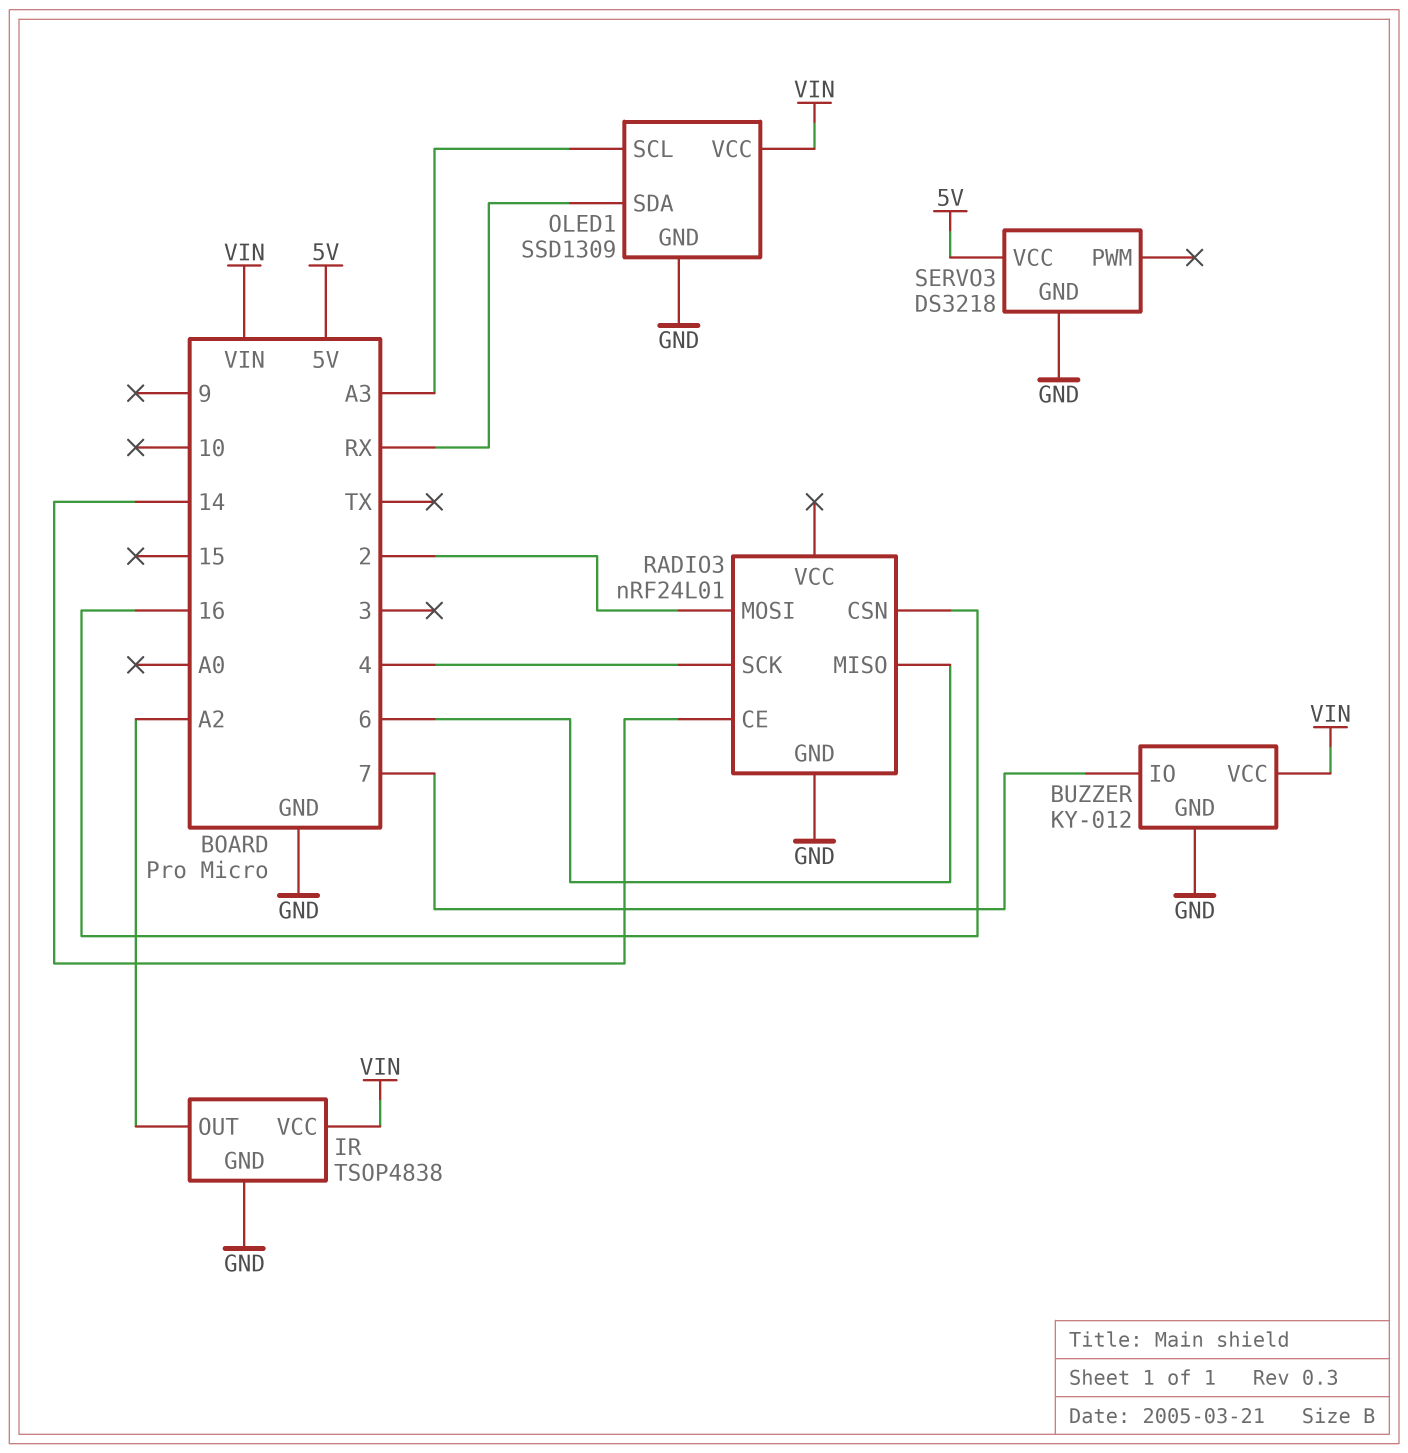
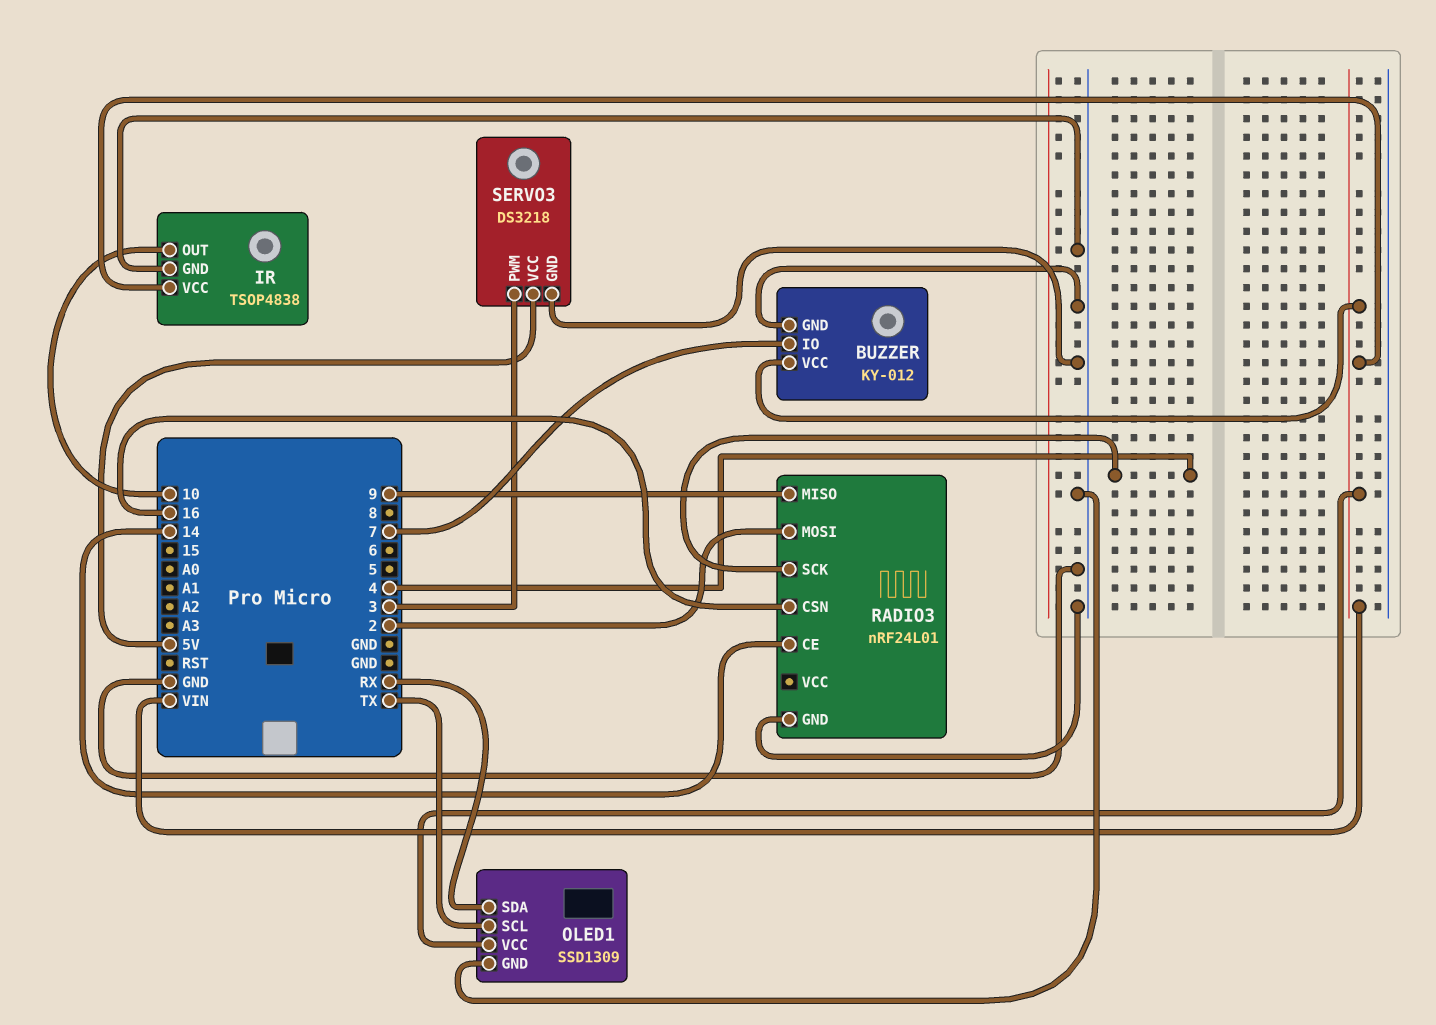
IR pin OUT: A2 -> 10
OLED1 pin SCL: A3 -> TX
RADIO3 pin MISO: 6 -> 9
SERVO3 pin PWM: none -> 3

